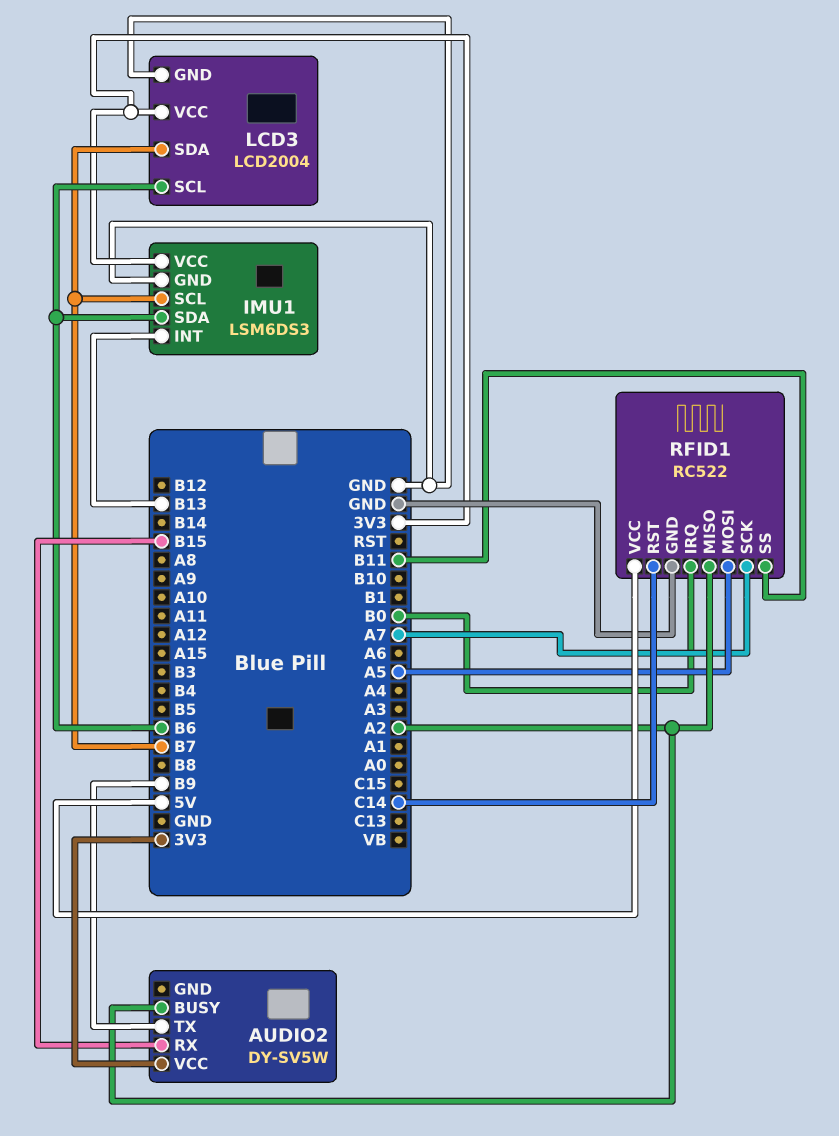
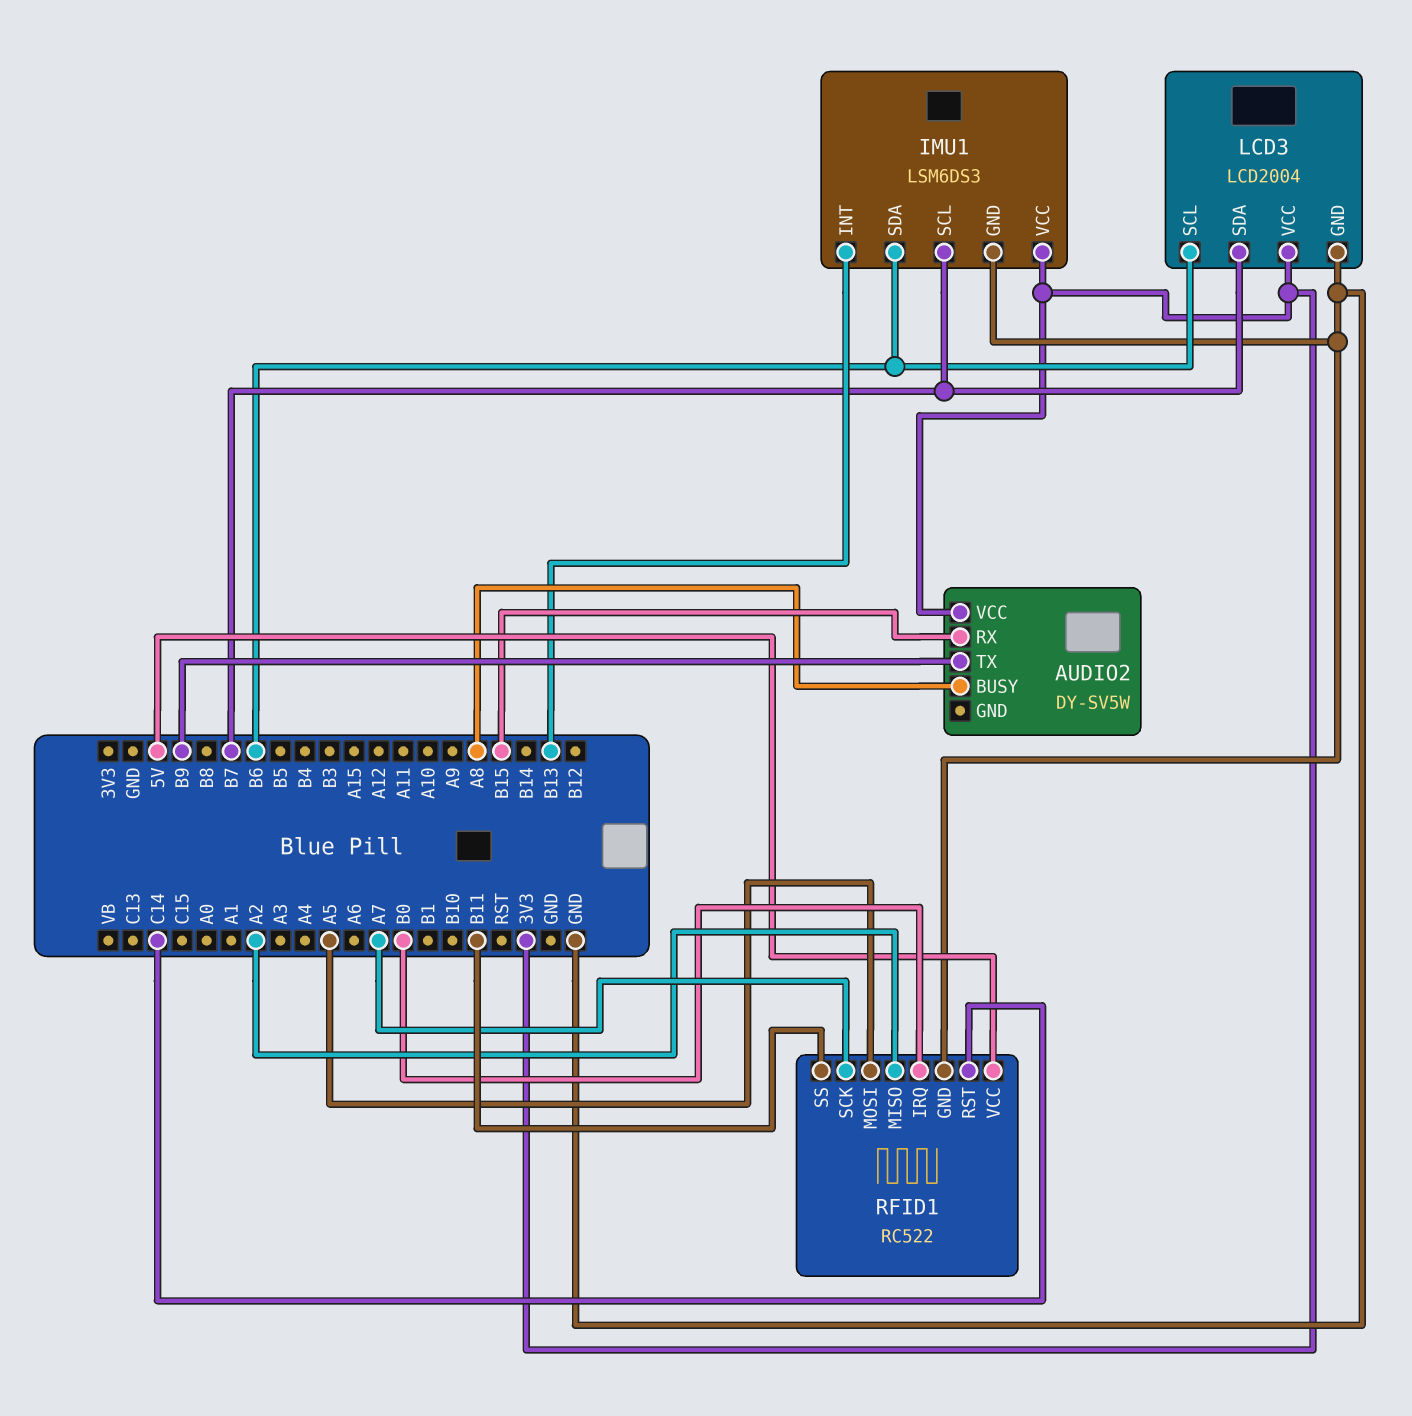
AUDIO2 pin BUSY: A2 -> A8

